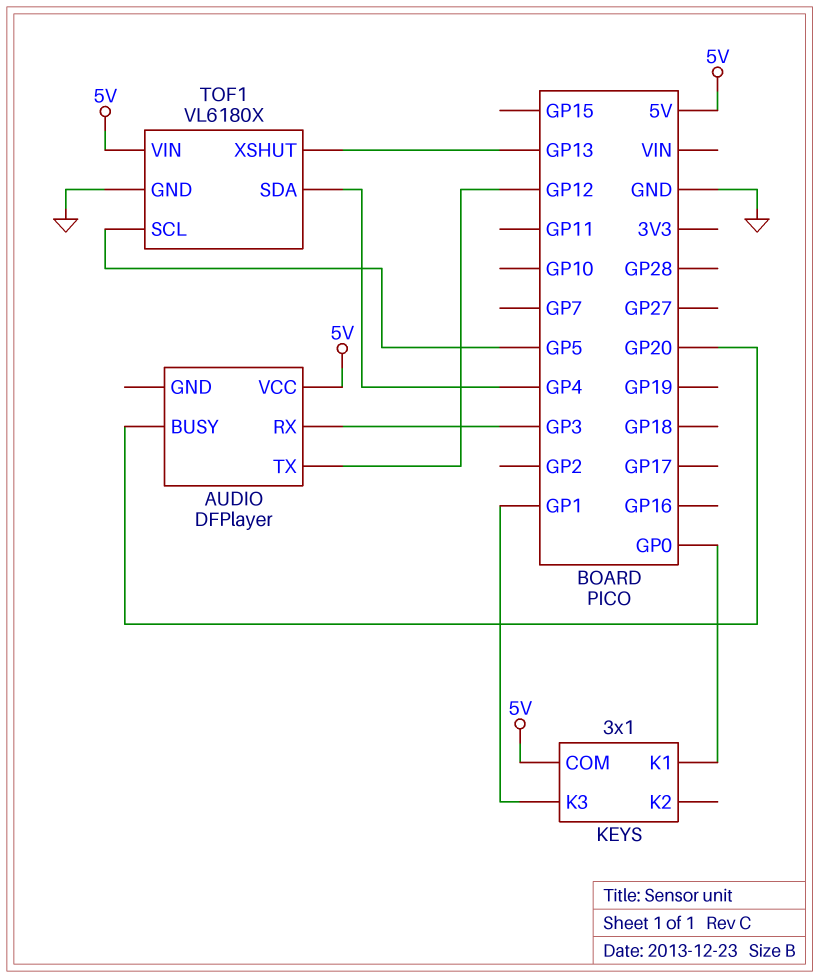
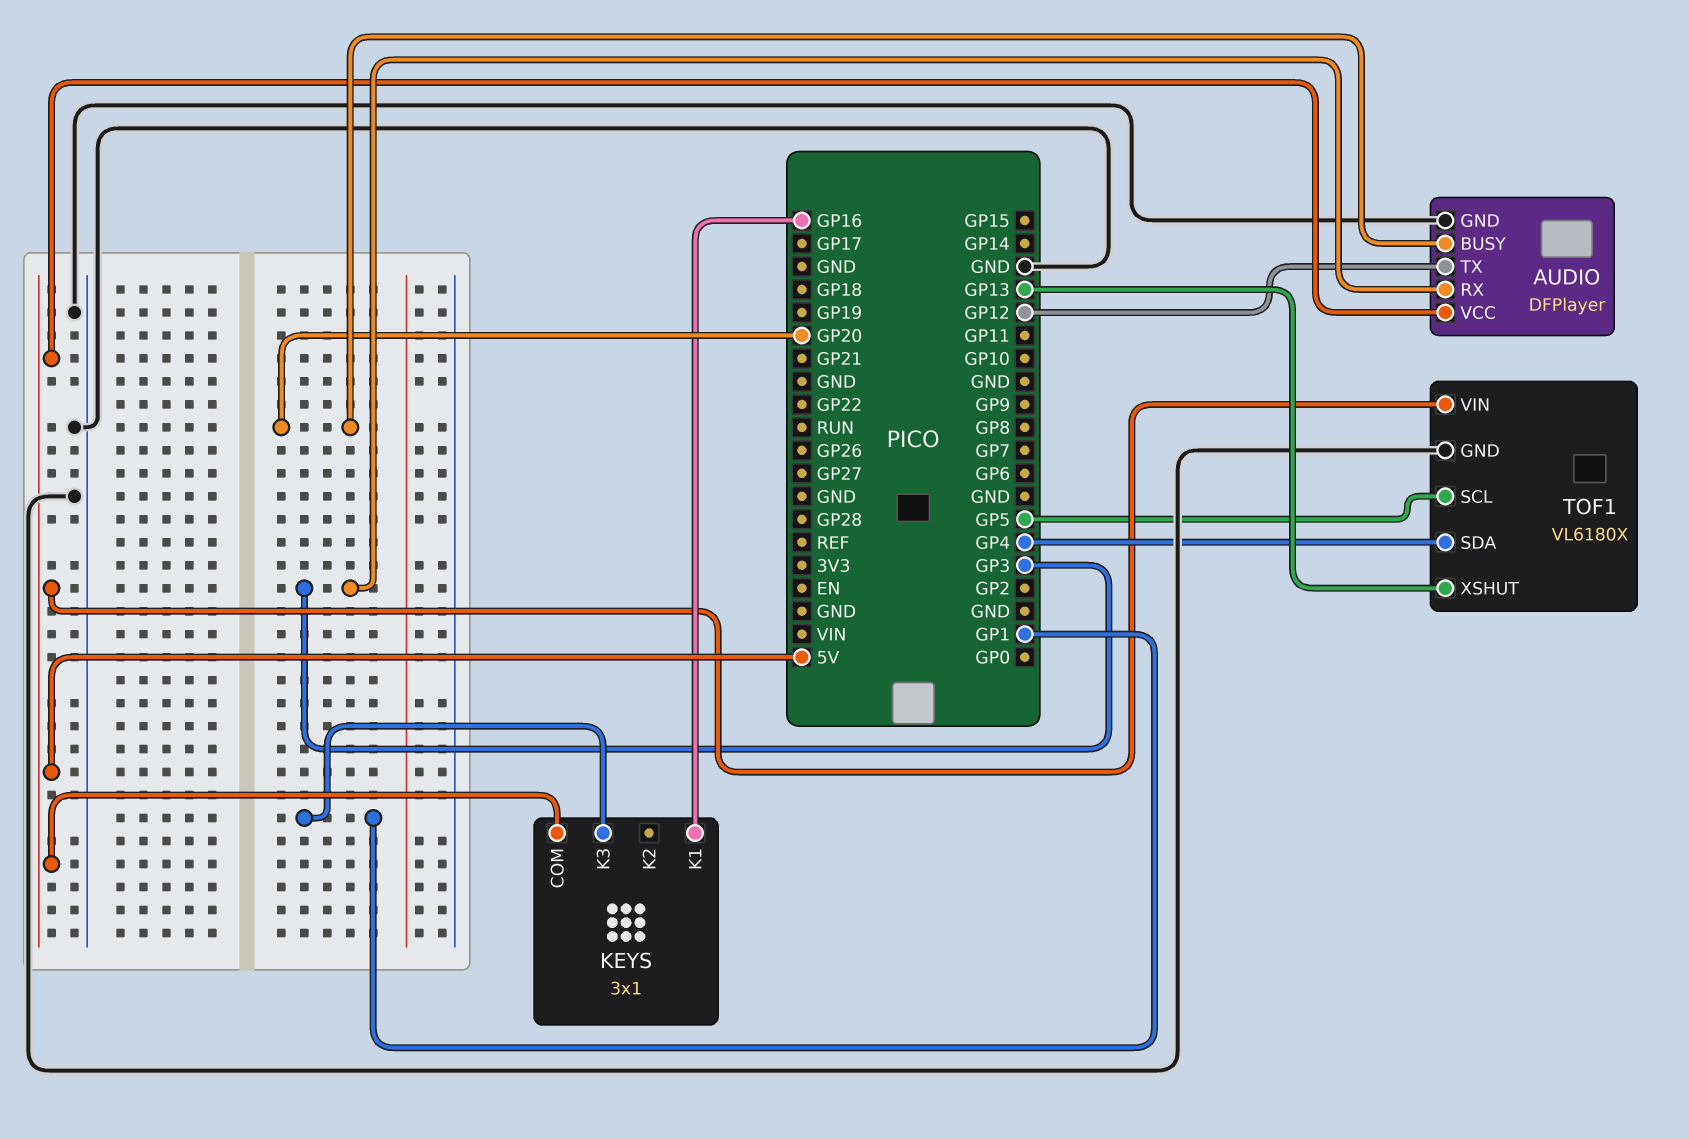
AUDIO pin GND: none -> GND
KEYS pin K1: GP0 -> GP16

